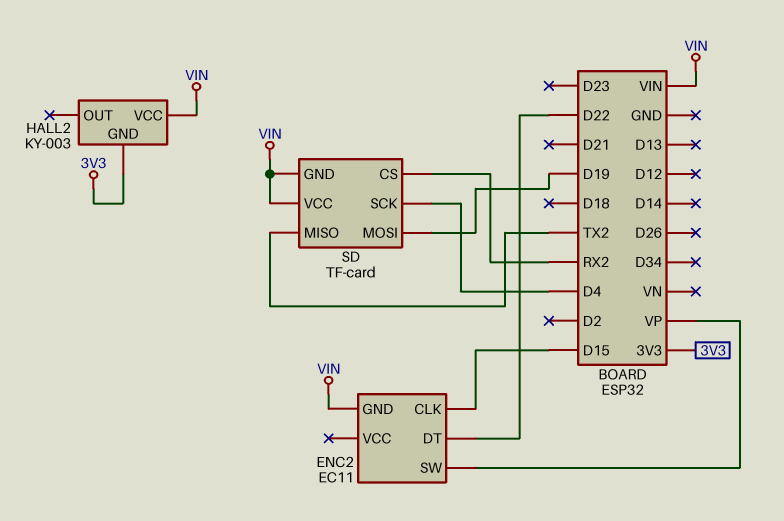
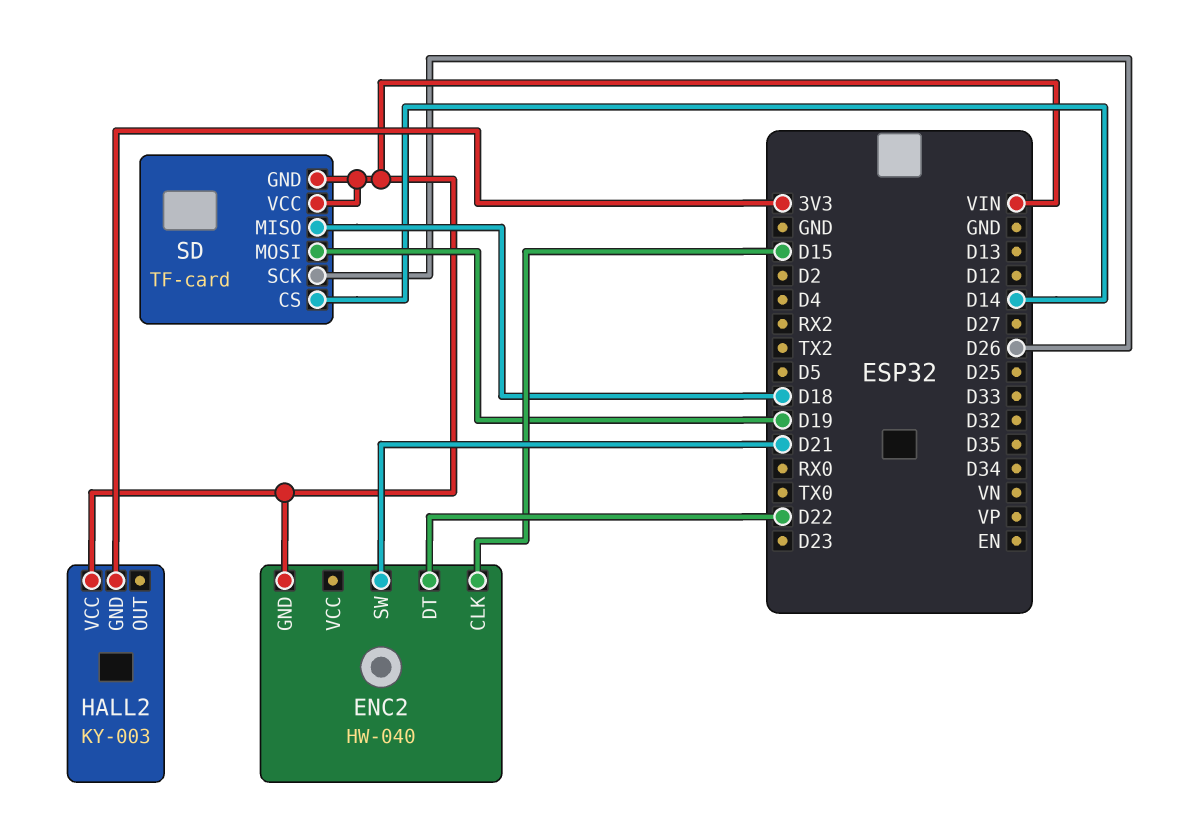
ENC2: EC11 -> HW-040
ENC2 pin SW: VP -> D21
SD pin CS: RX2 -> D14
SD pin MISO: TX2 -> D18
SD pin SCK: D4 -> D26

